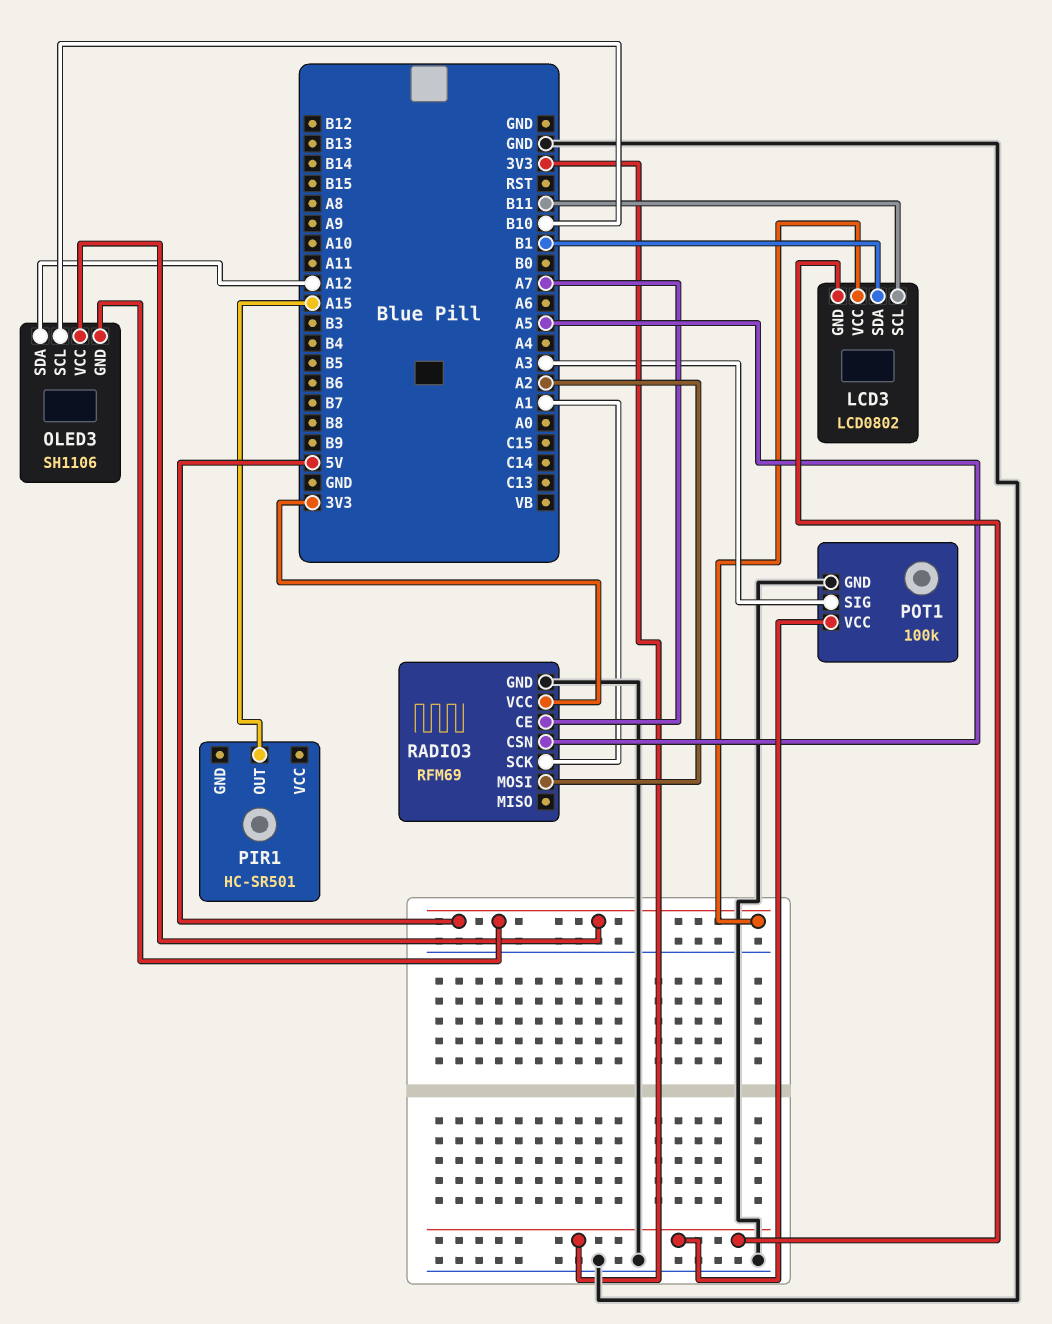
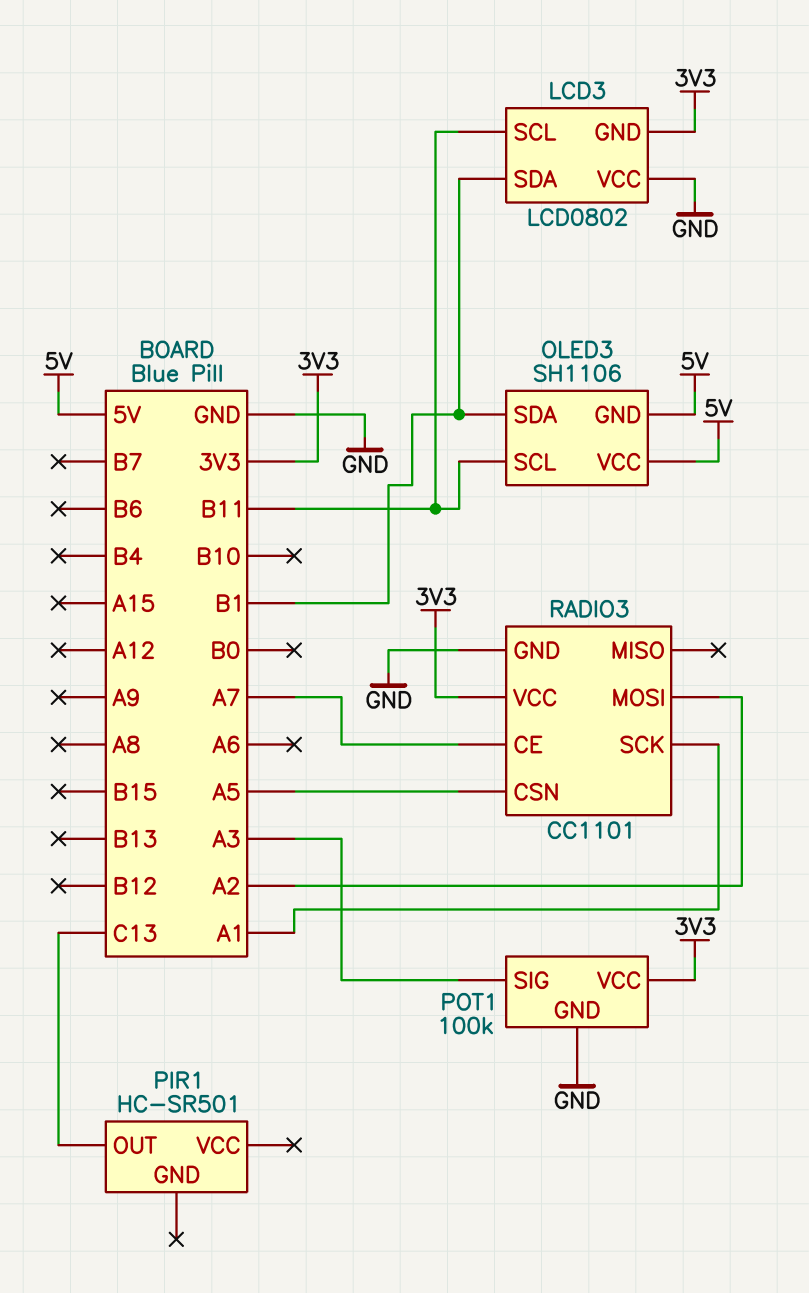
LCD3 pin VCC: 5V -> GND
OLED3 pin SCL: B10 -> B11
OLED3 pin SDA: A12 -> B1
PIR1 pin OUT: A15 -> C13
RADIO3: RFM69 -> CC1101

